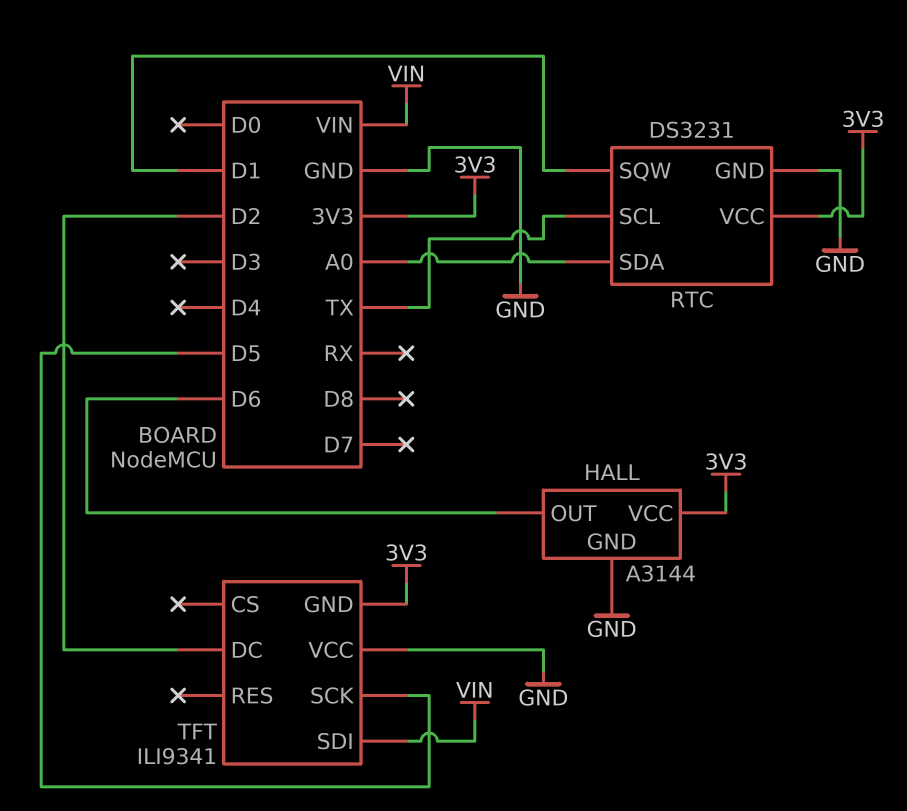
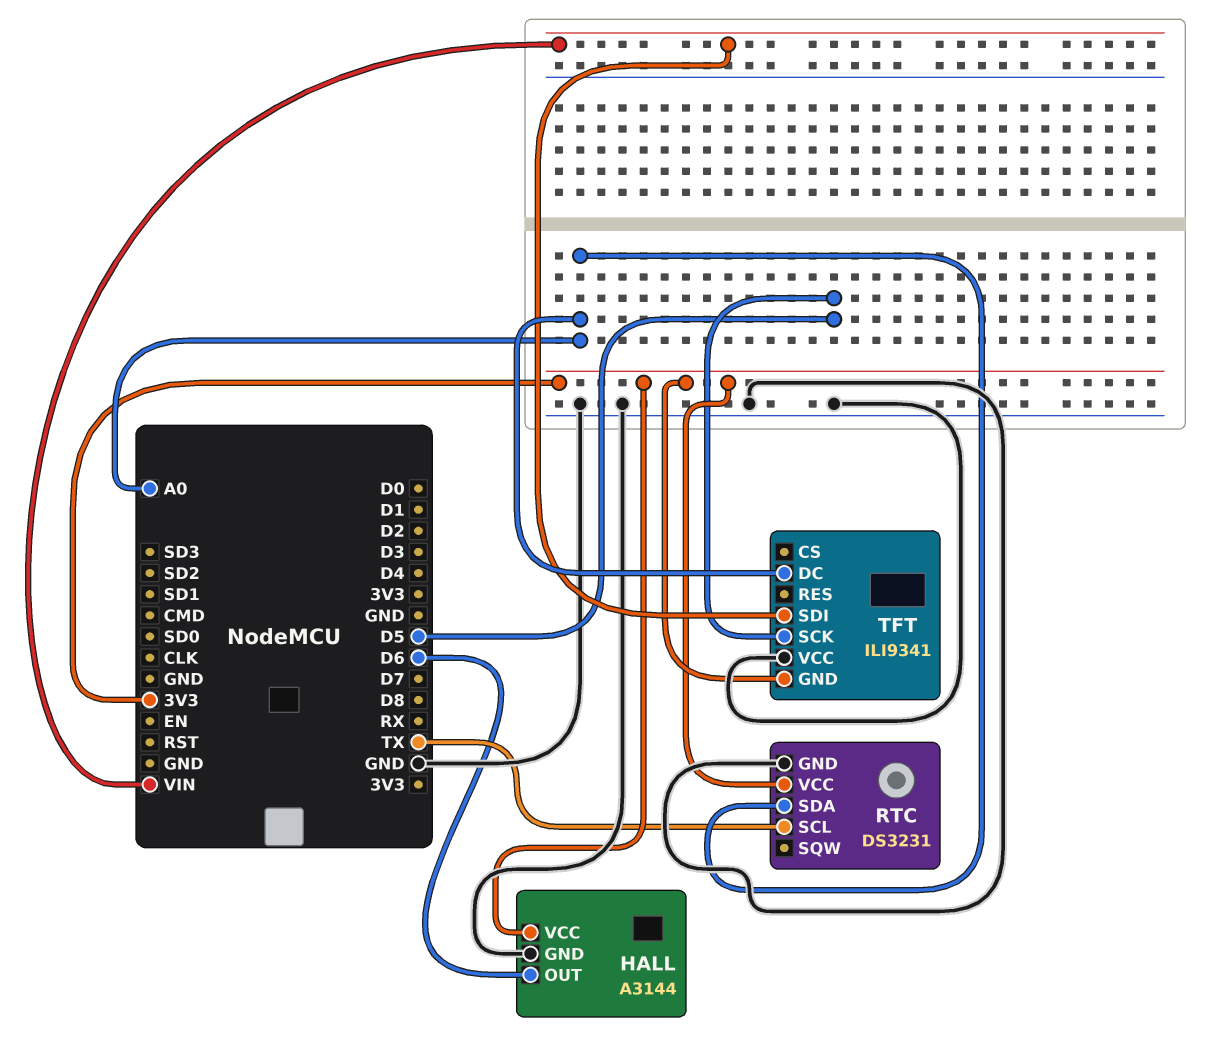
RTC pin SQW: D1 -> none
TFT pin DC: D2 -> A0

